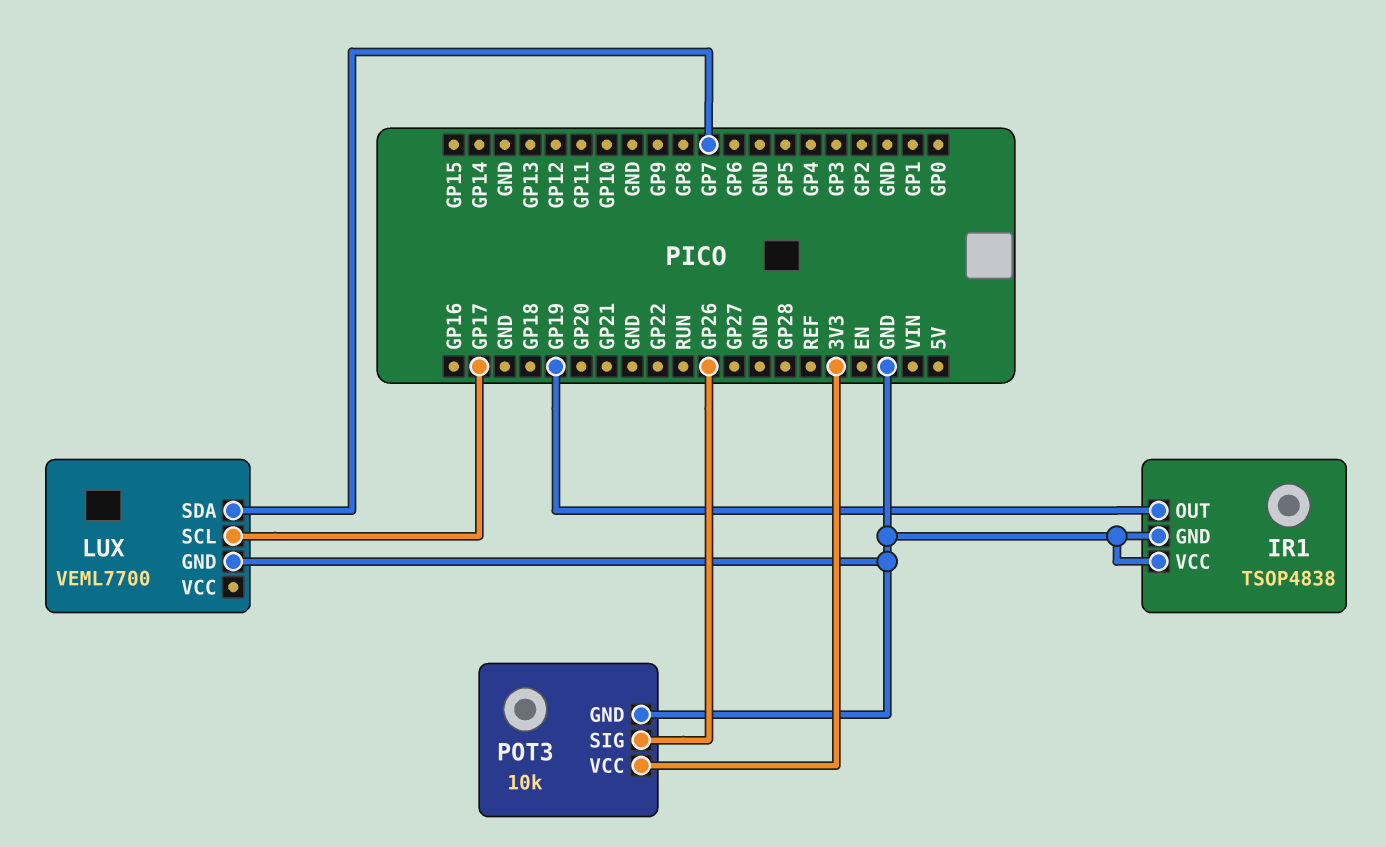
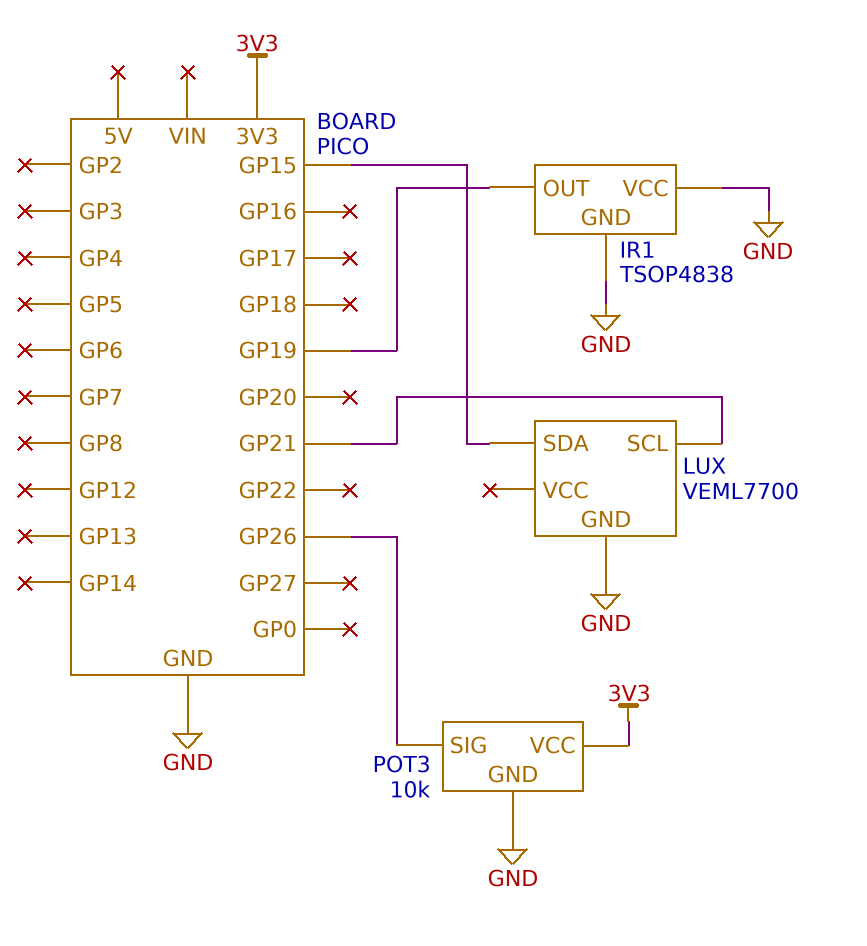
LUX pin SCL: GP17 -> GP21
LUX pin SDA: GP7 -> GP15

